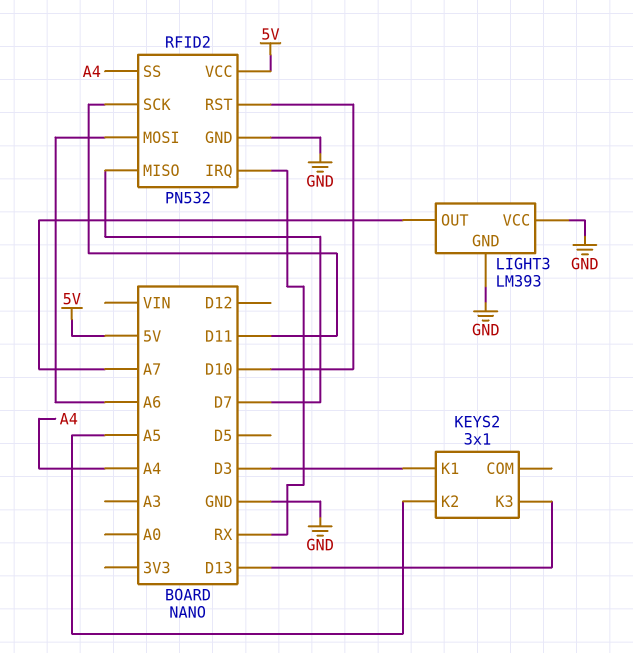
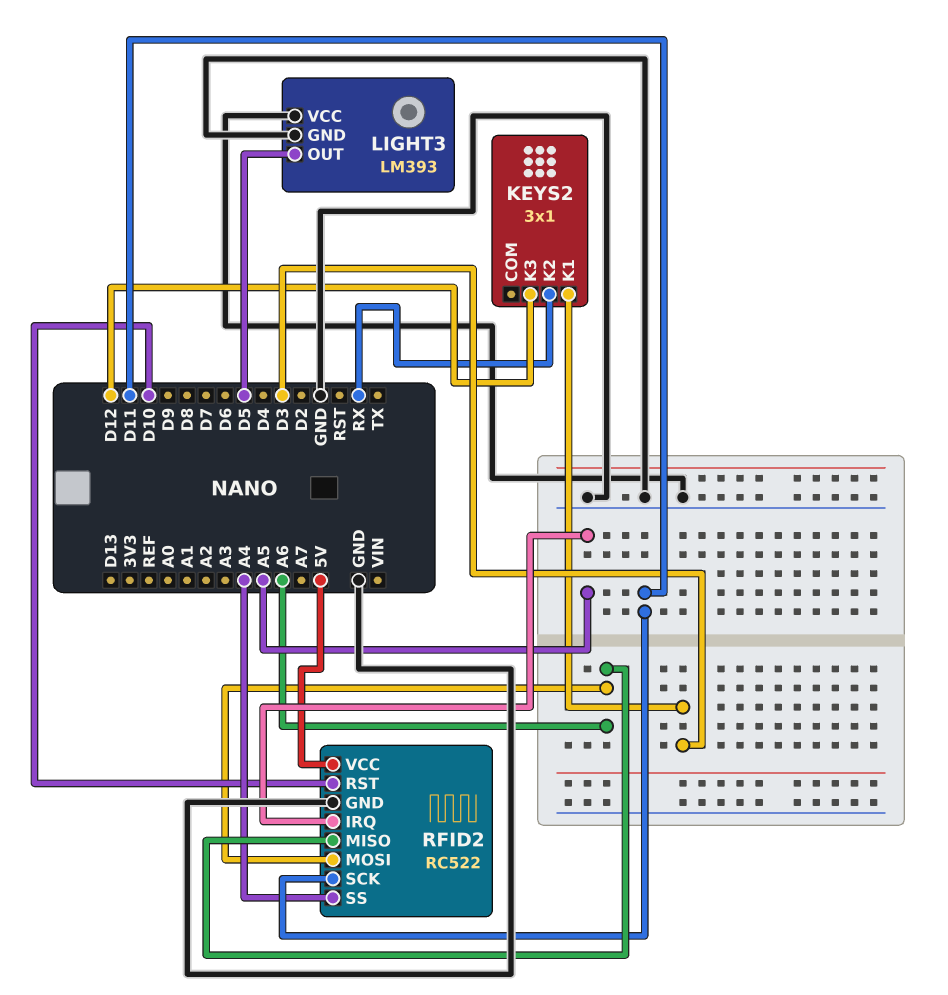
KEYS2 pin K2: A5 -> RX
KEYS2 pin K3: D13 -> D12
LIGHT3 pin OUT: A7 -> D5
RFID2: PN532 -> RC522
RFID2 pin IRQ: RX -> A5
RFID2 pin MISO: D7 -> A6

